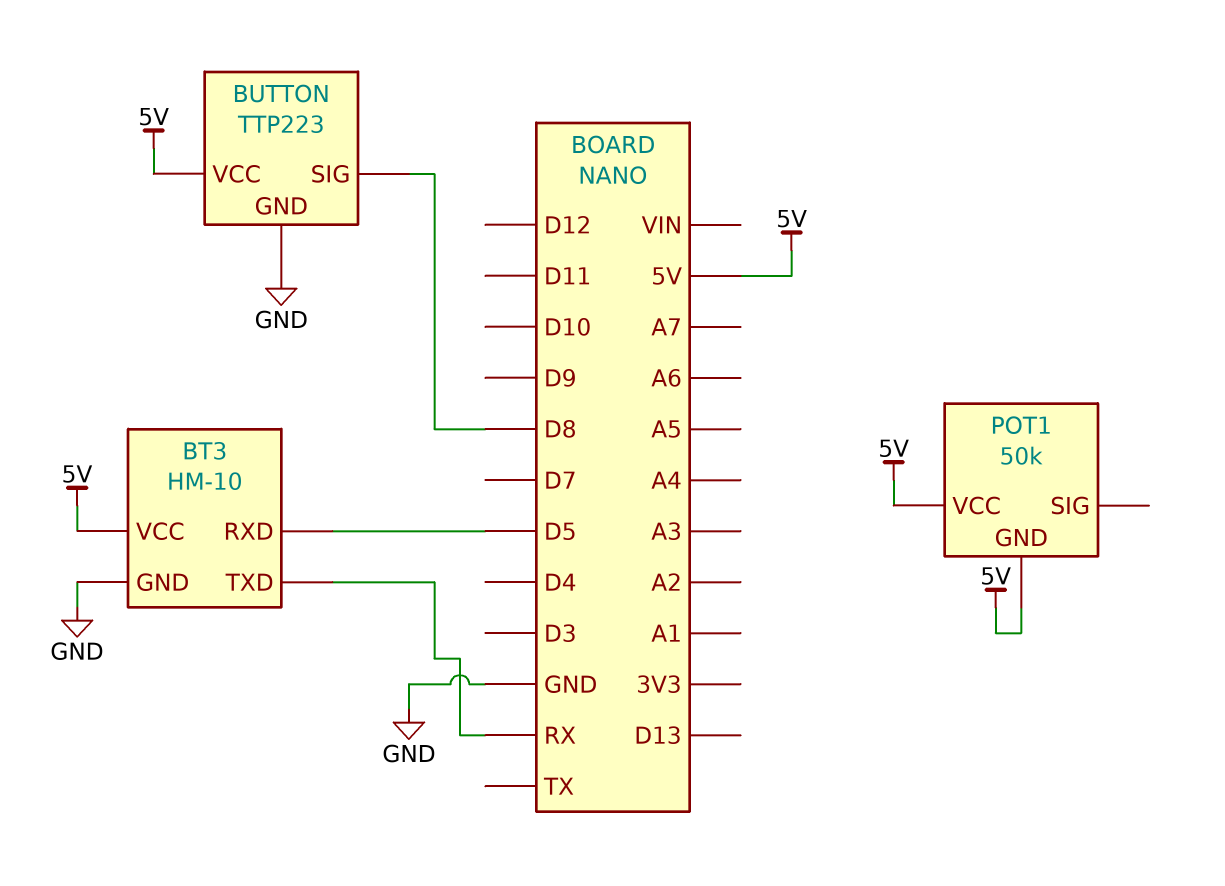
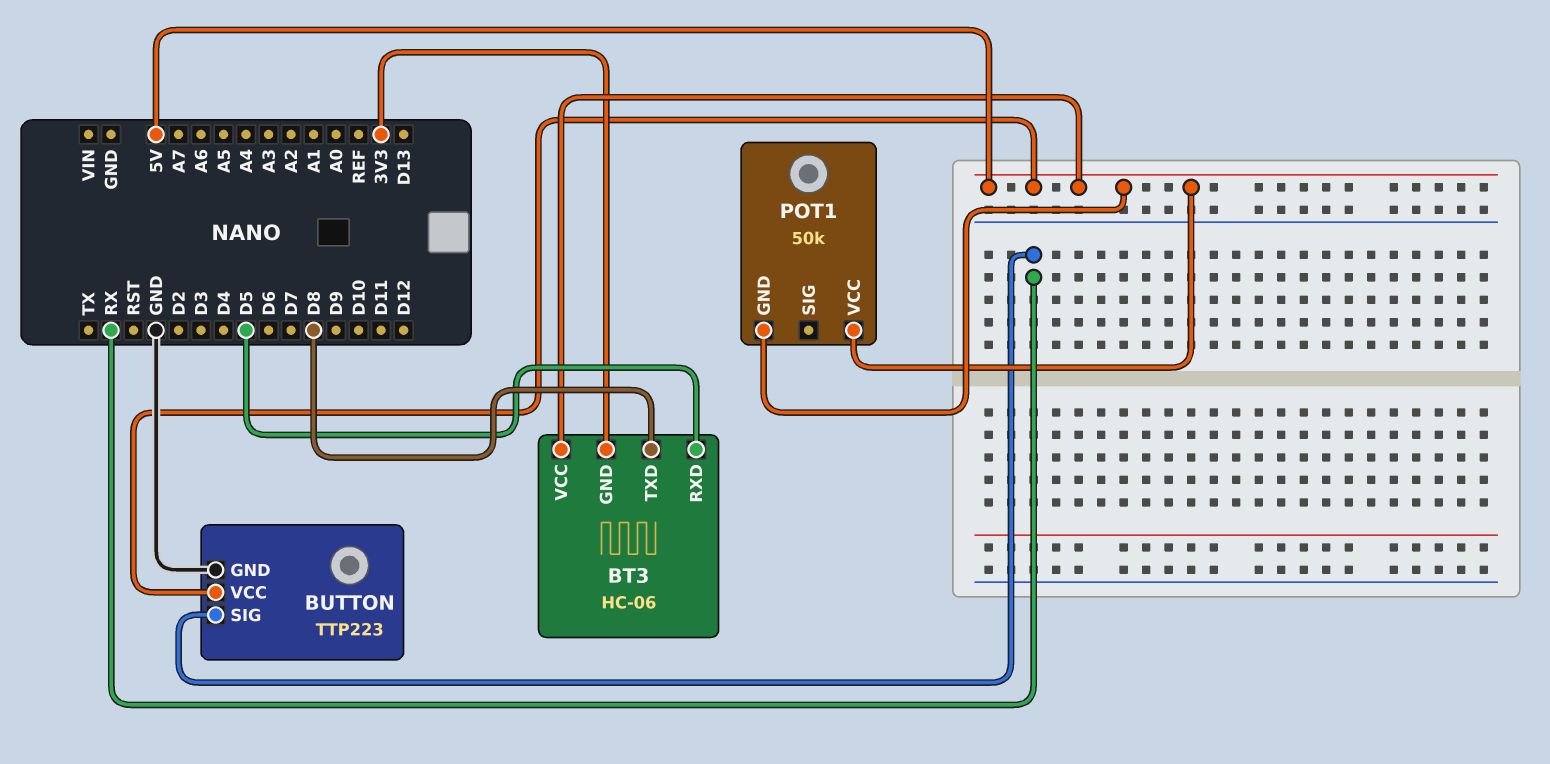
BT3: HM-10 -> HC-06
BT3 pin GND: GND -> 3V3
BT3 pin TXD: RX -> D8
BUTTON pin SIG: D8 -> RX

